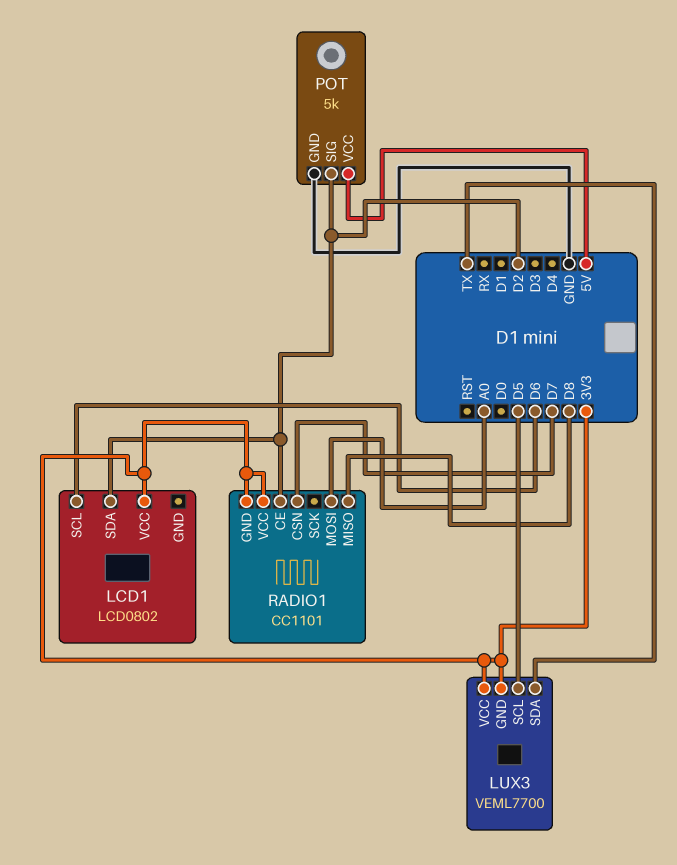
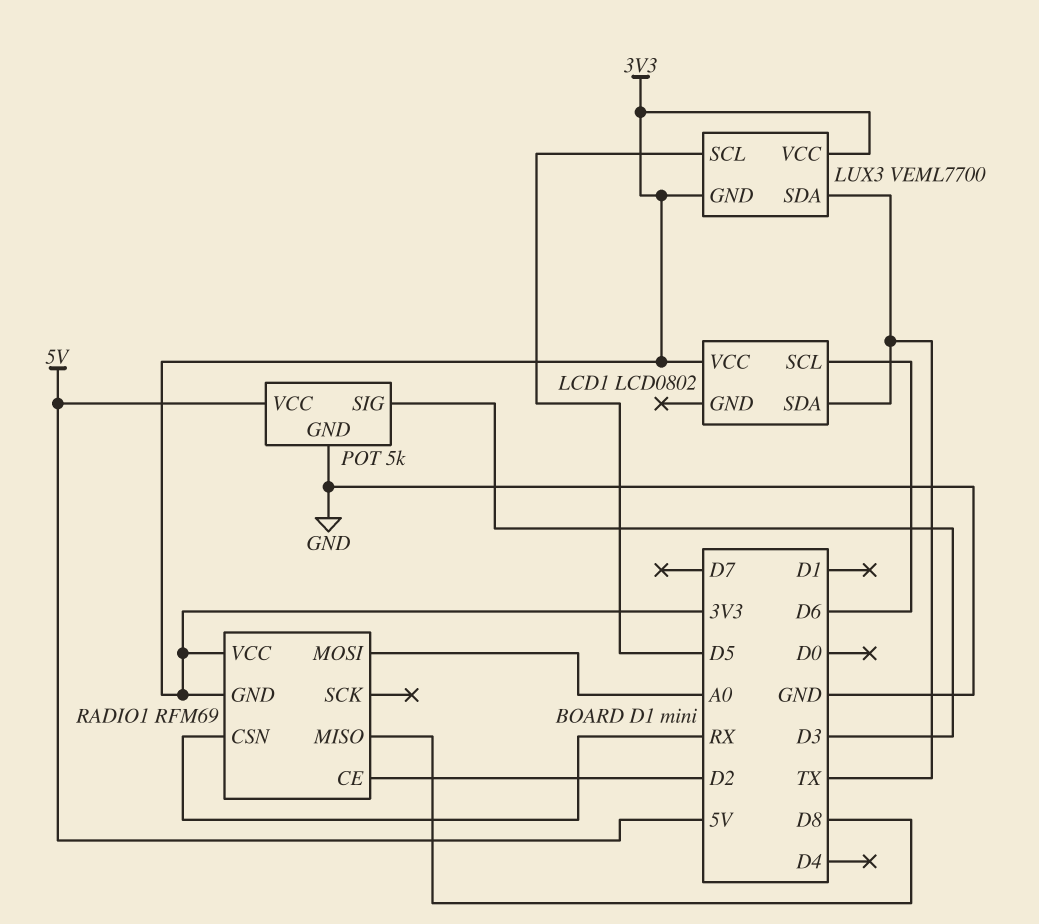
LCD1 pin SDA: D2 -> TX
POT pin SIG: D2 -> D3
RADIO1: CC1101 -> RFM69
RADIO1 pin CSN: D7 -> RX

